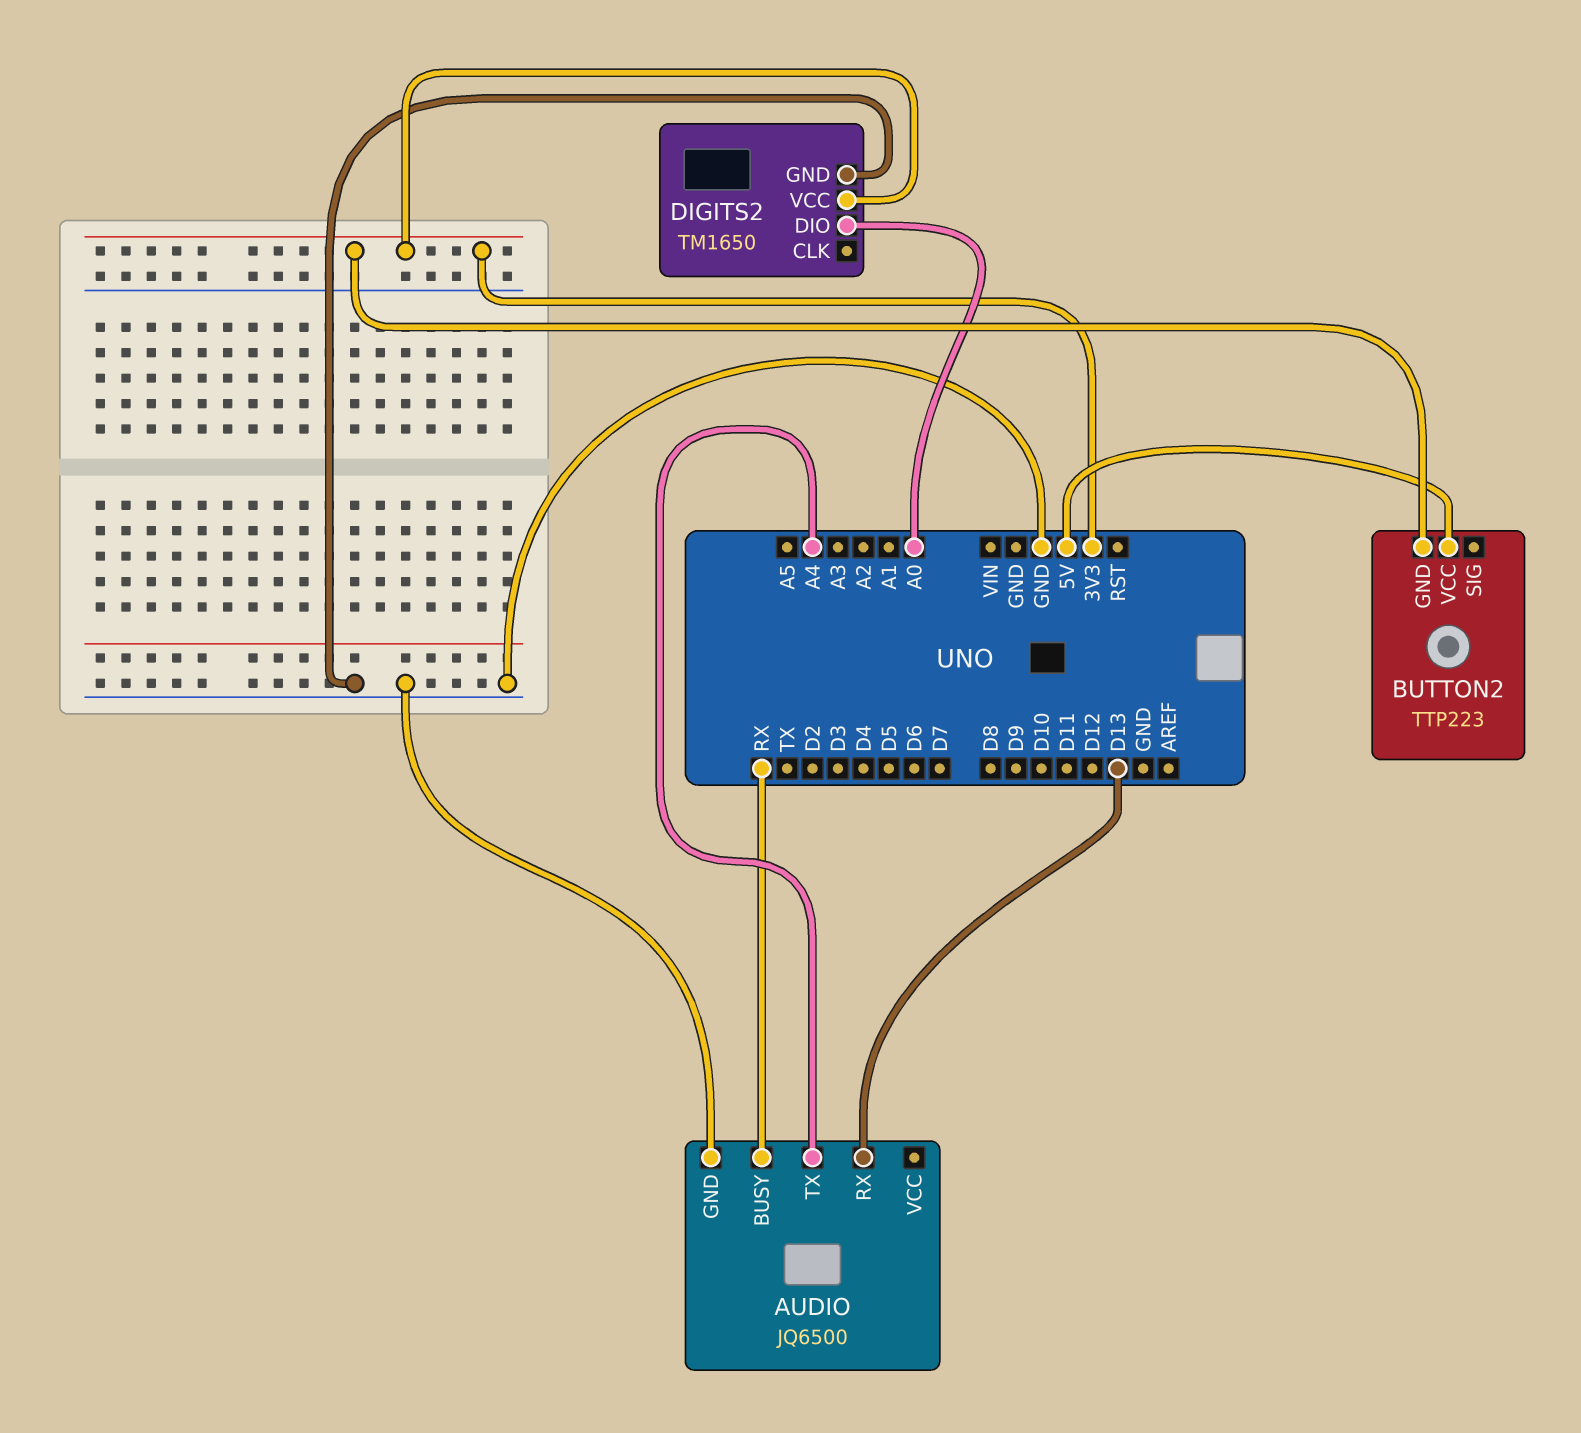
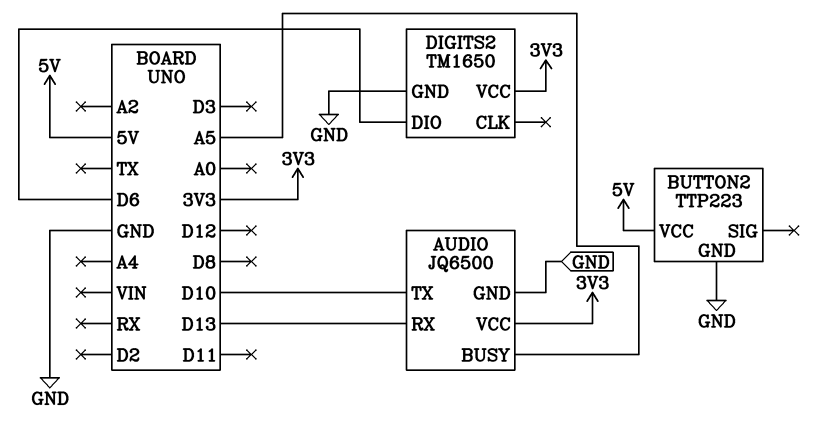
AUDIO pin BUSY: RX -> A5
AUDIO pin TX: A4 -> D10
AUDIO pin VCC: none -> 3V3
BUTTON2 pin GND: 3V3 -> GND
DIGITS2 pin DIO: A0 -> D6

